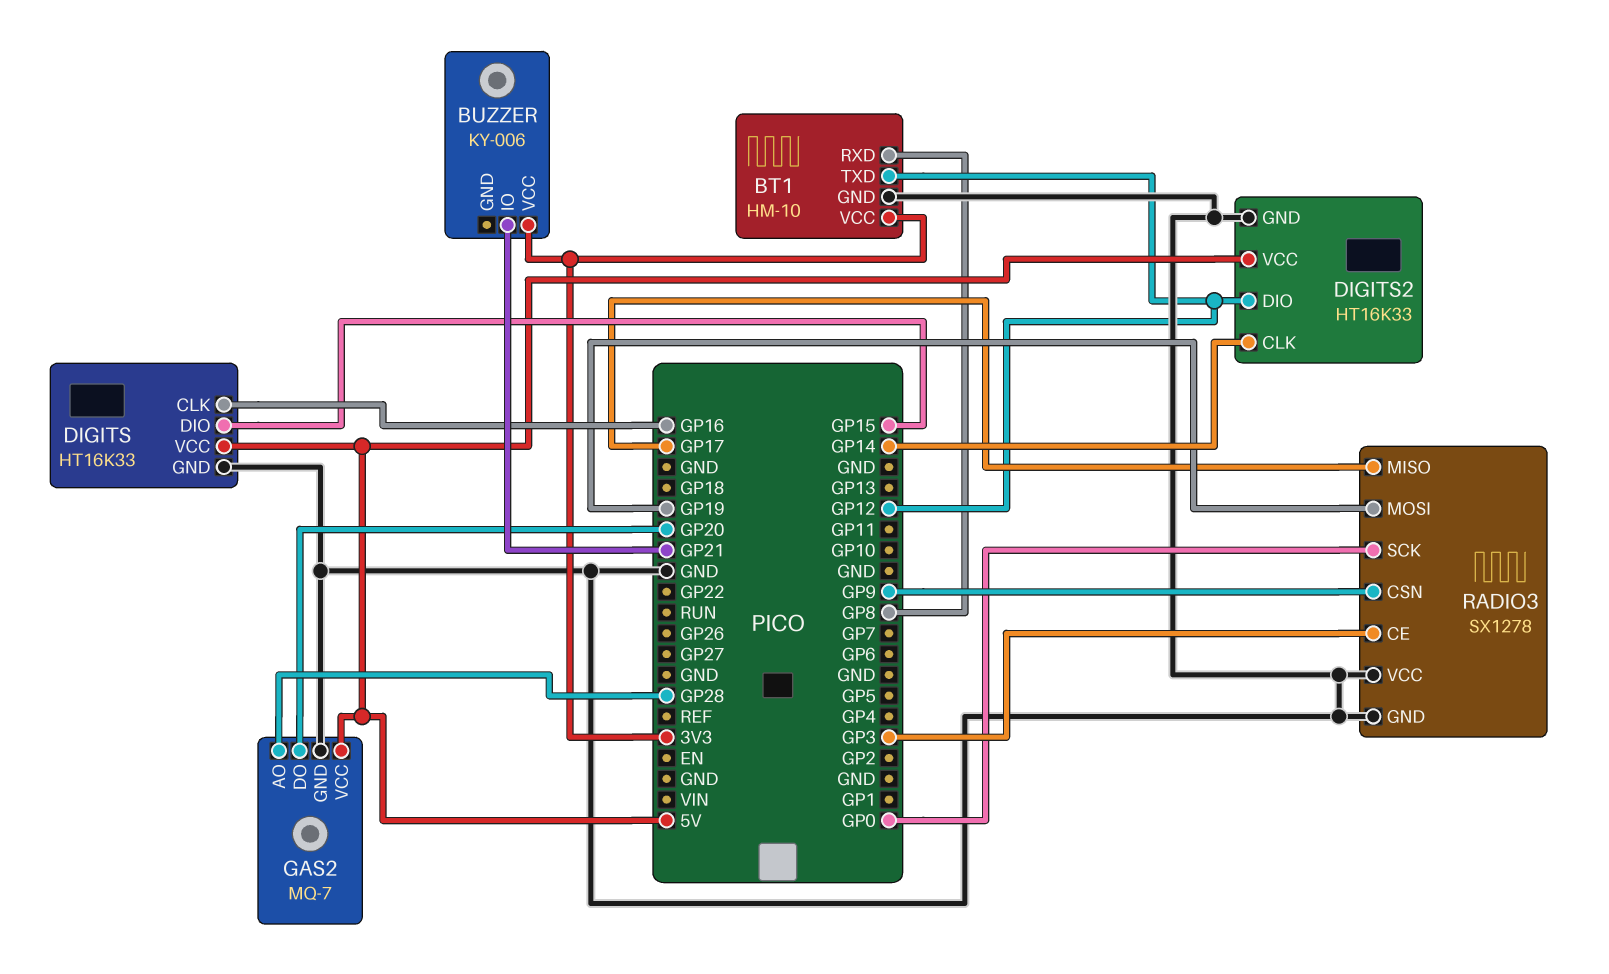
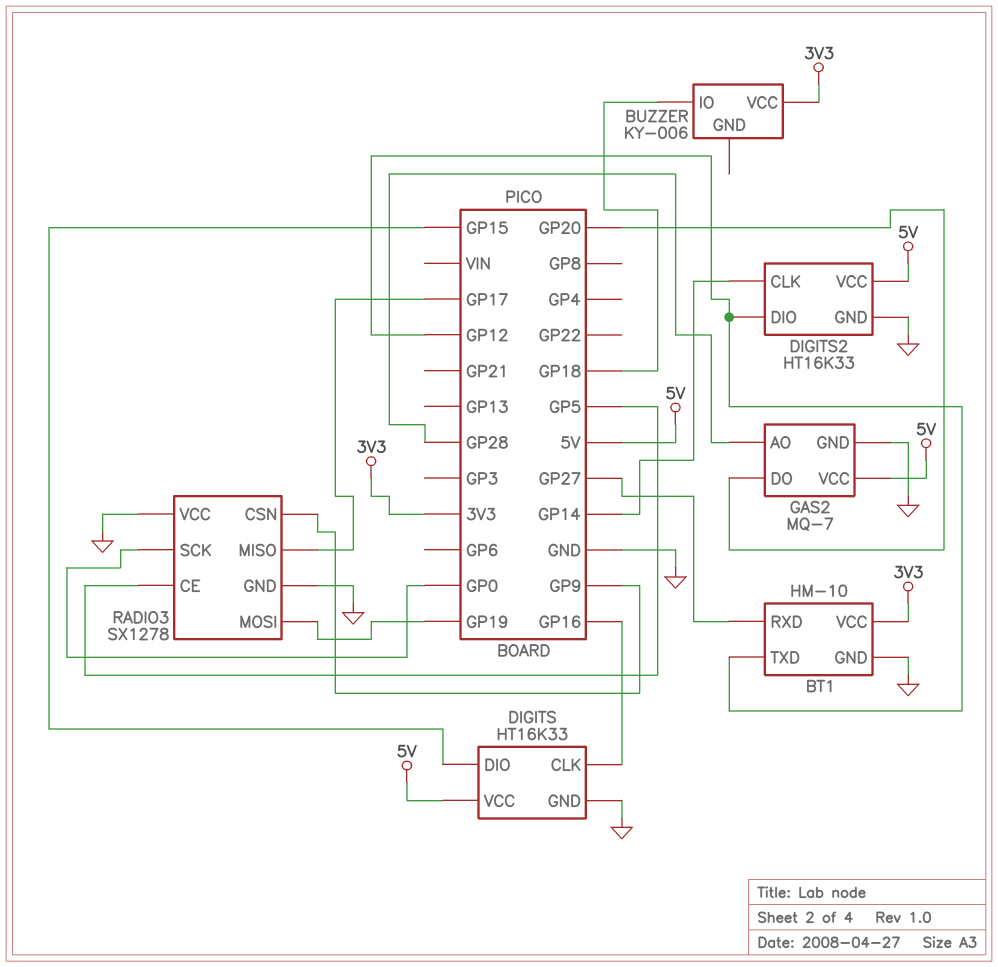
BT1 pin RXD: GP8 -> GP27
BUZZER pin IO: GP21 -> GP18
RADIO3 pin CE: GP3 -> GP5

